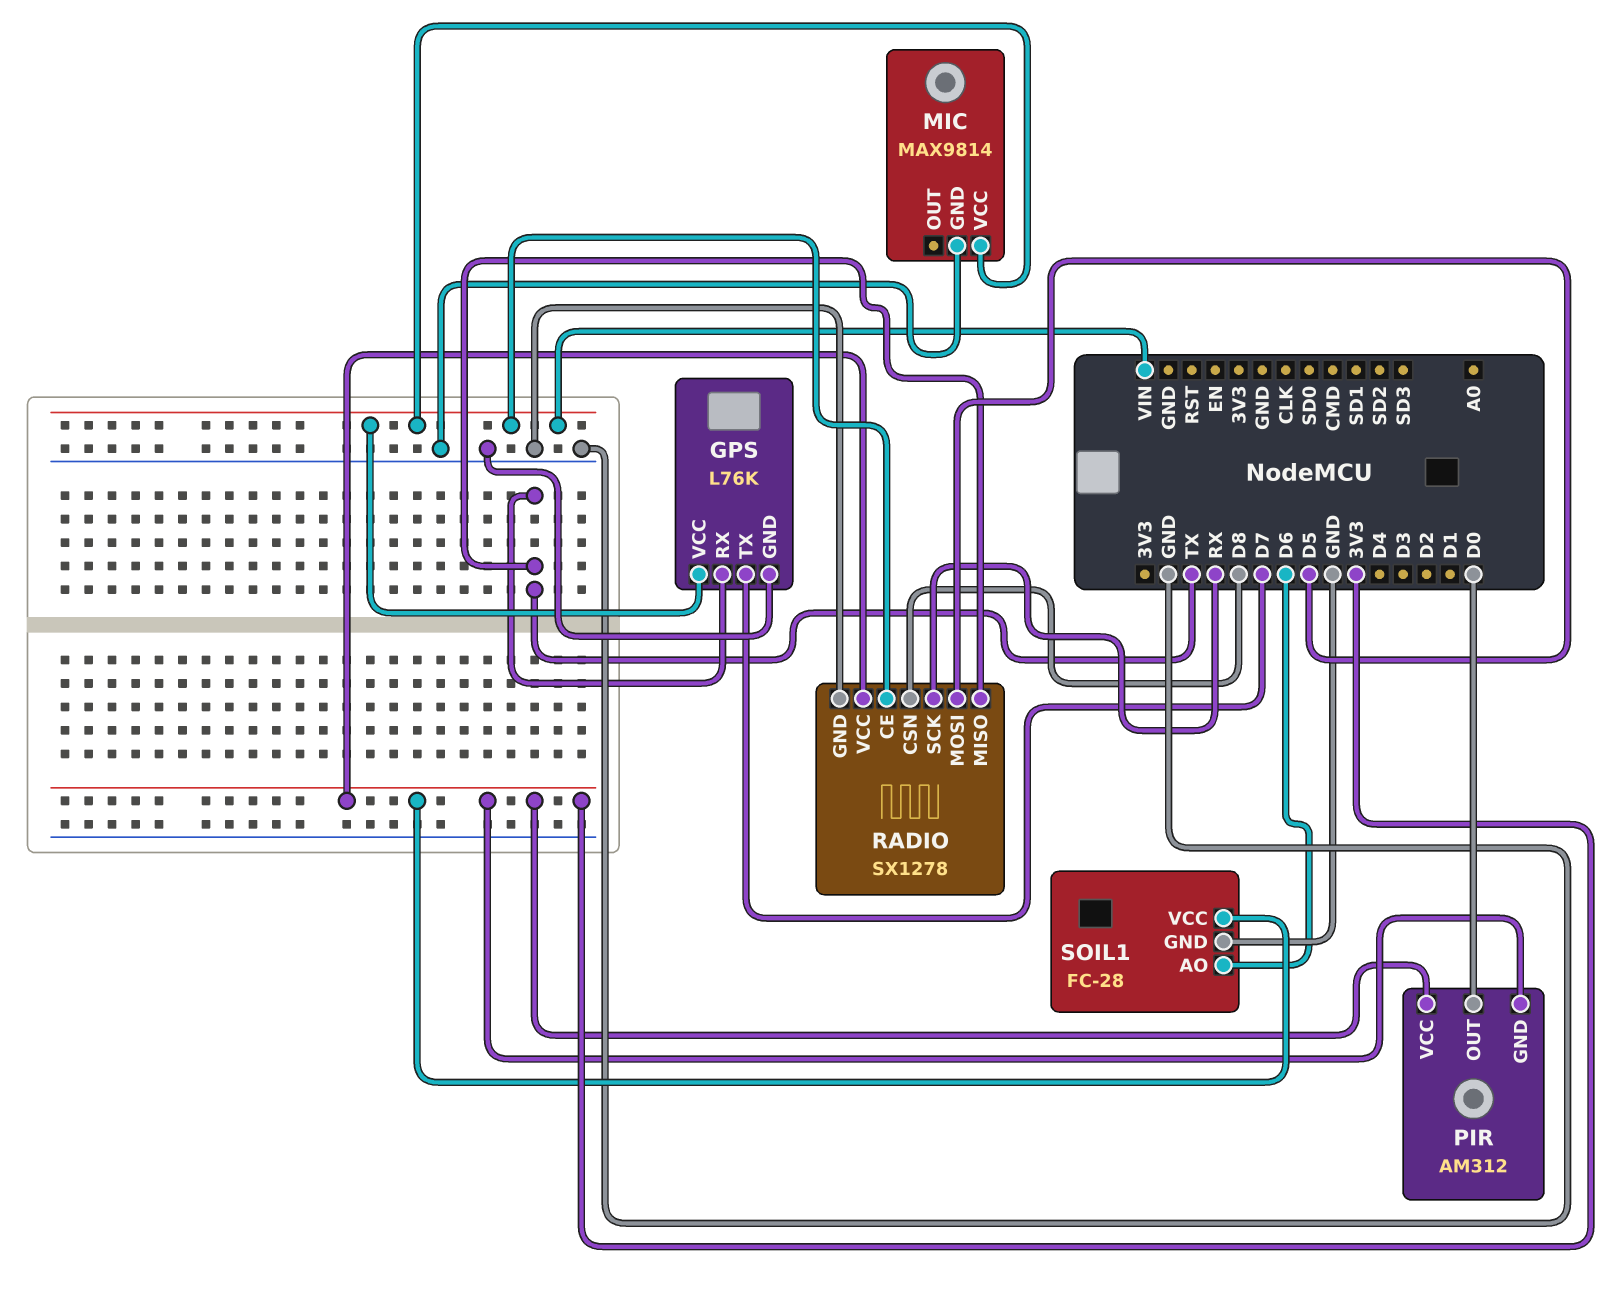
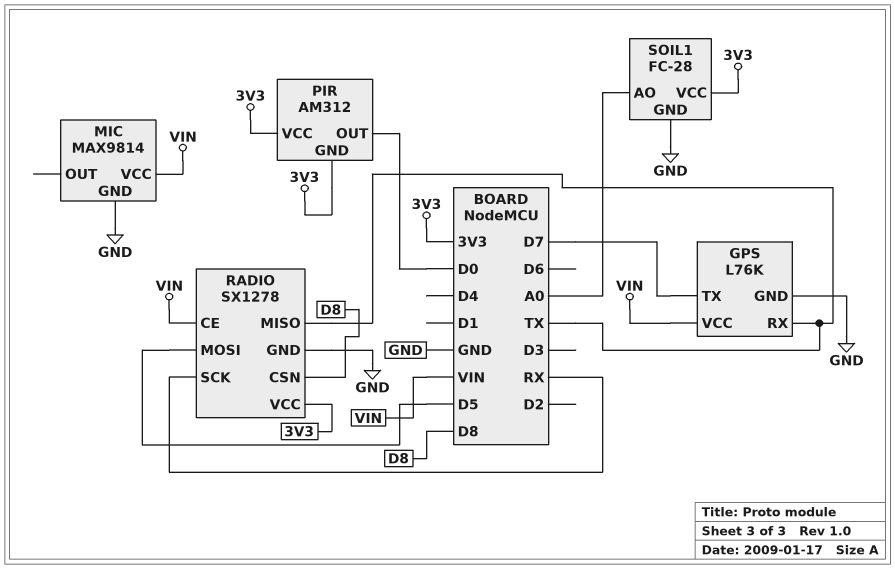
SOIL1 pin AO: D6 -> A0

